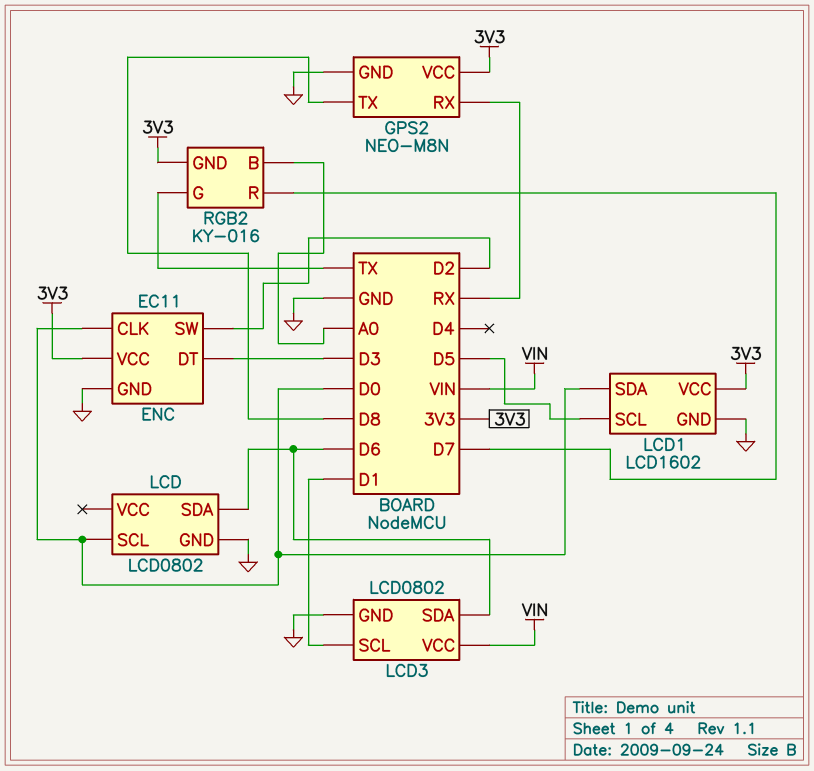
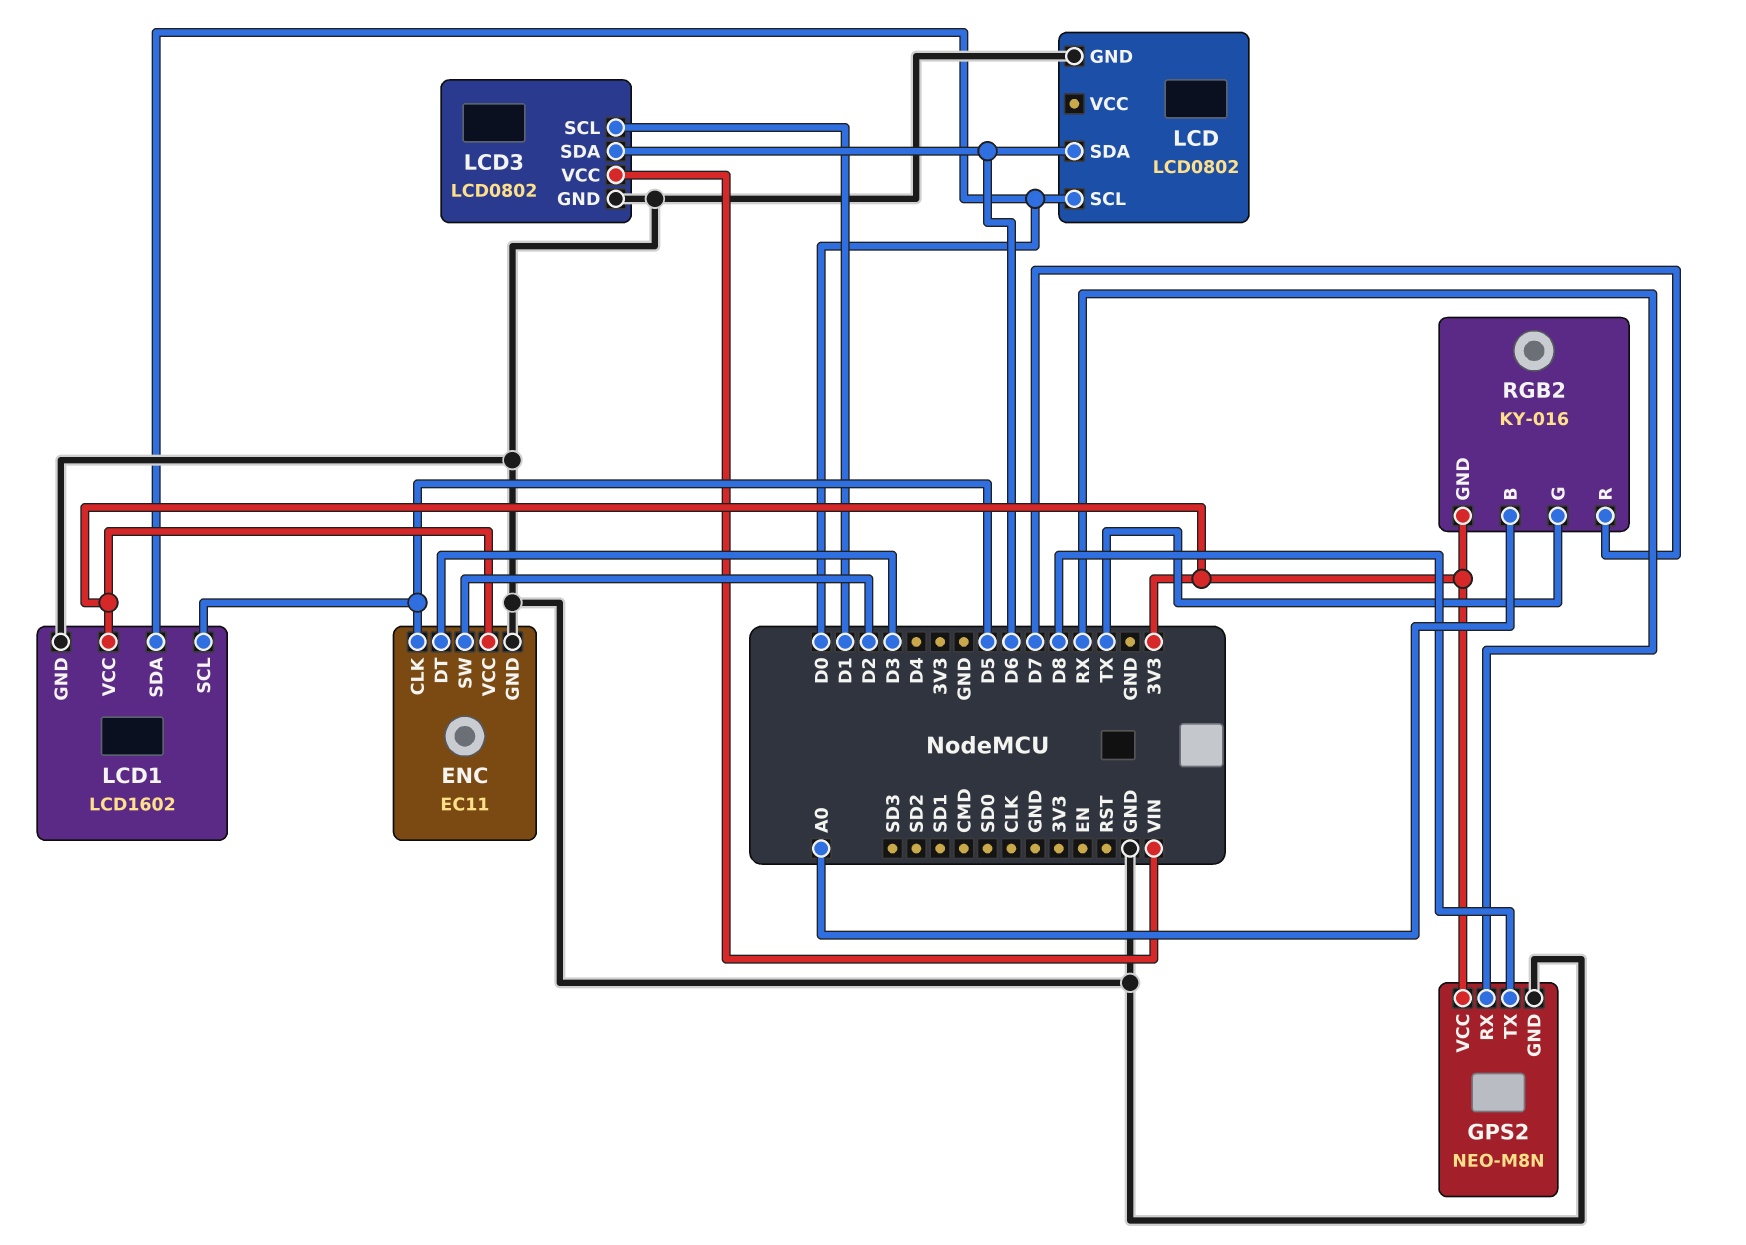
ENC pin CLK: D0 -> D5

